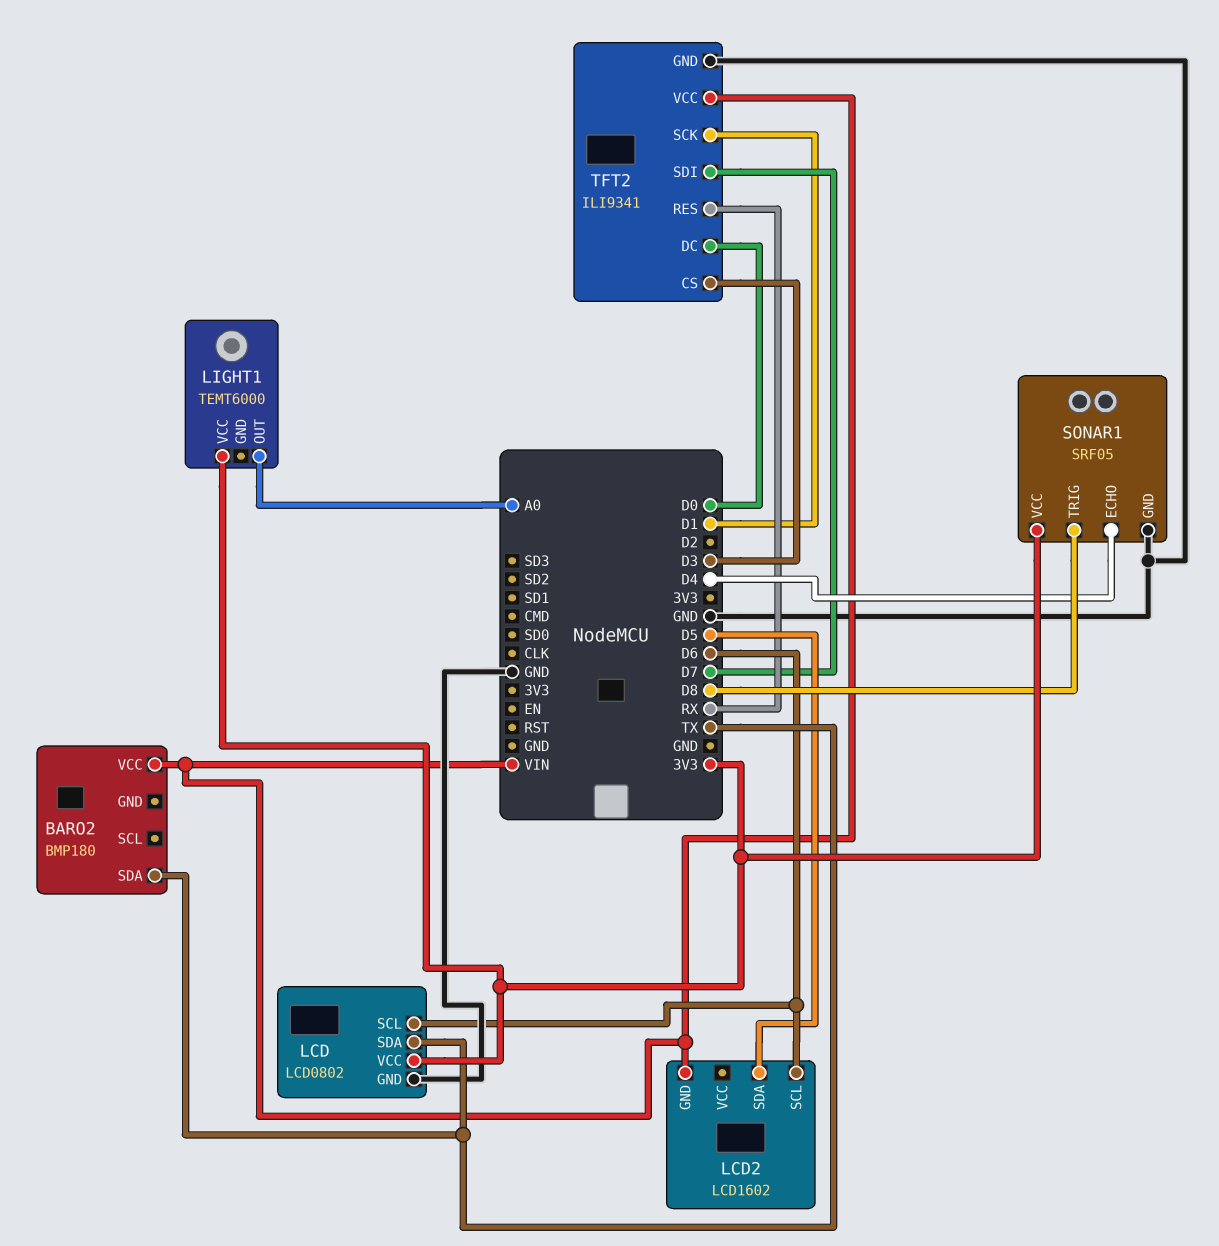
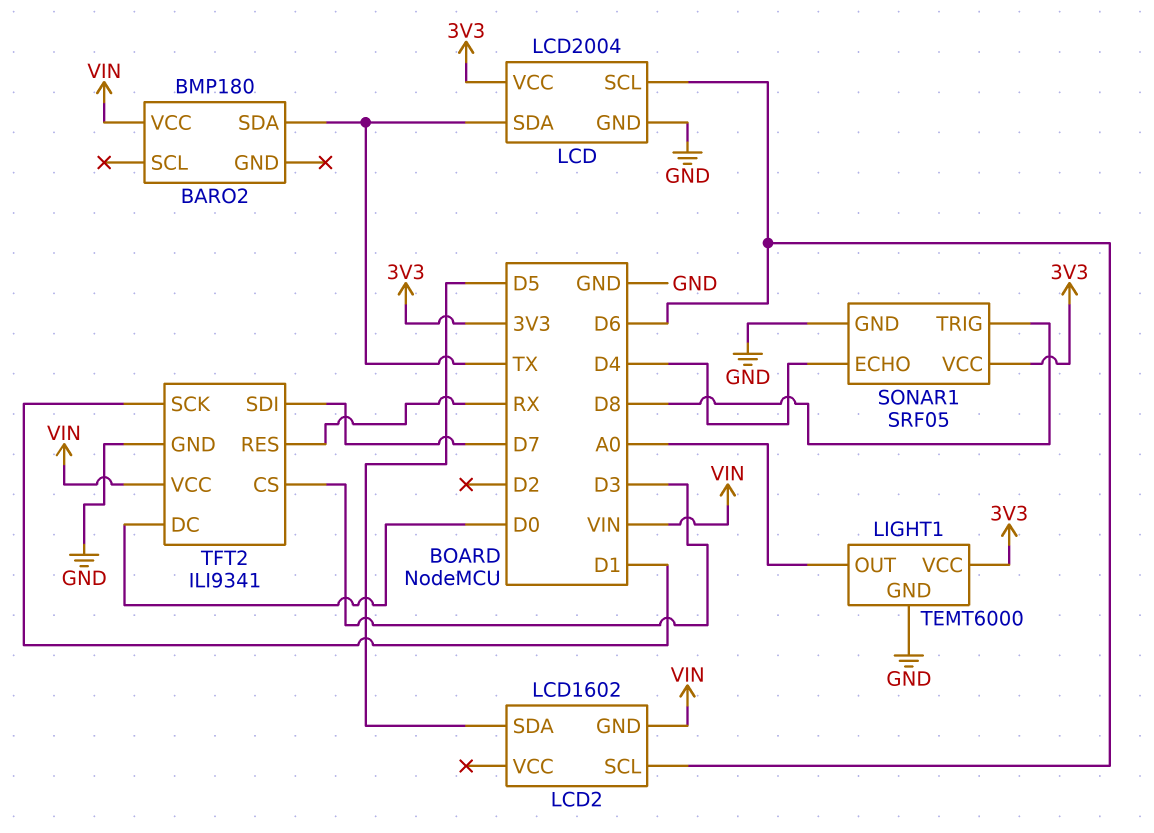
LCD: LCD0802 -> LCD2004
LIGHT1 pin GND: none -> GND

